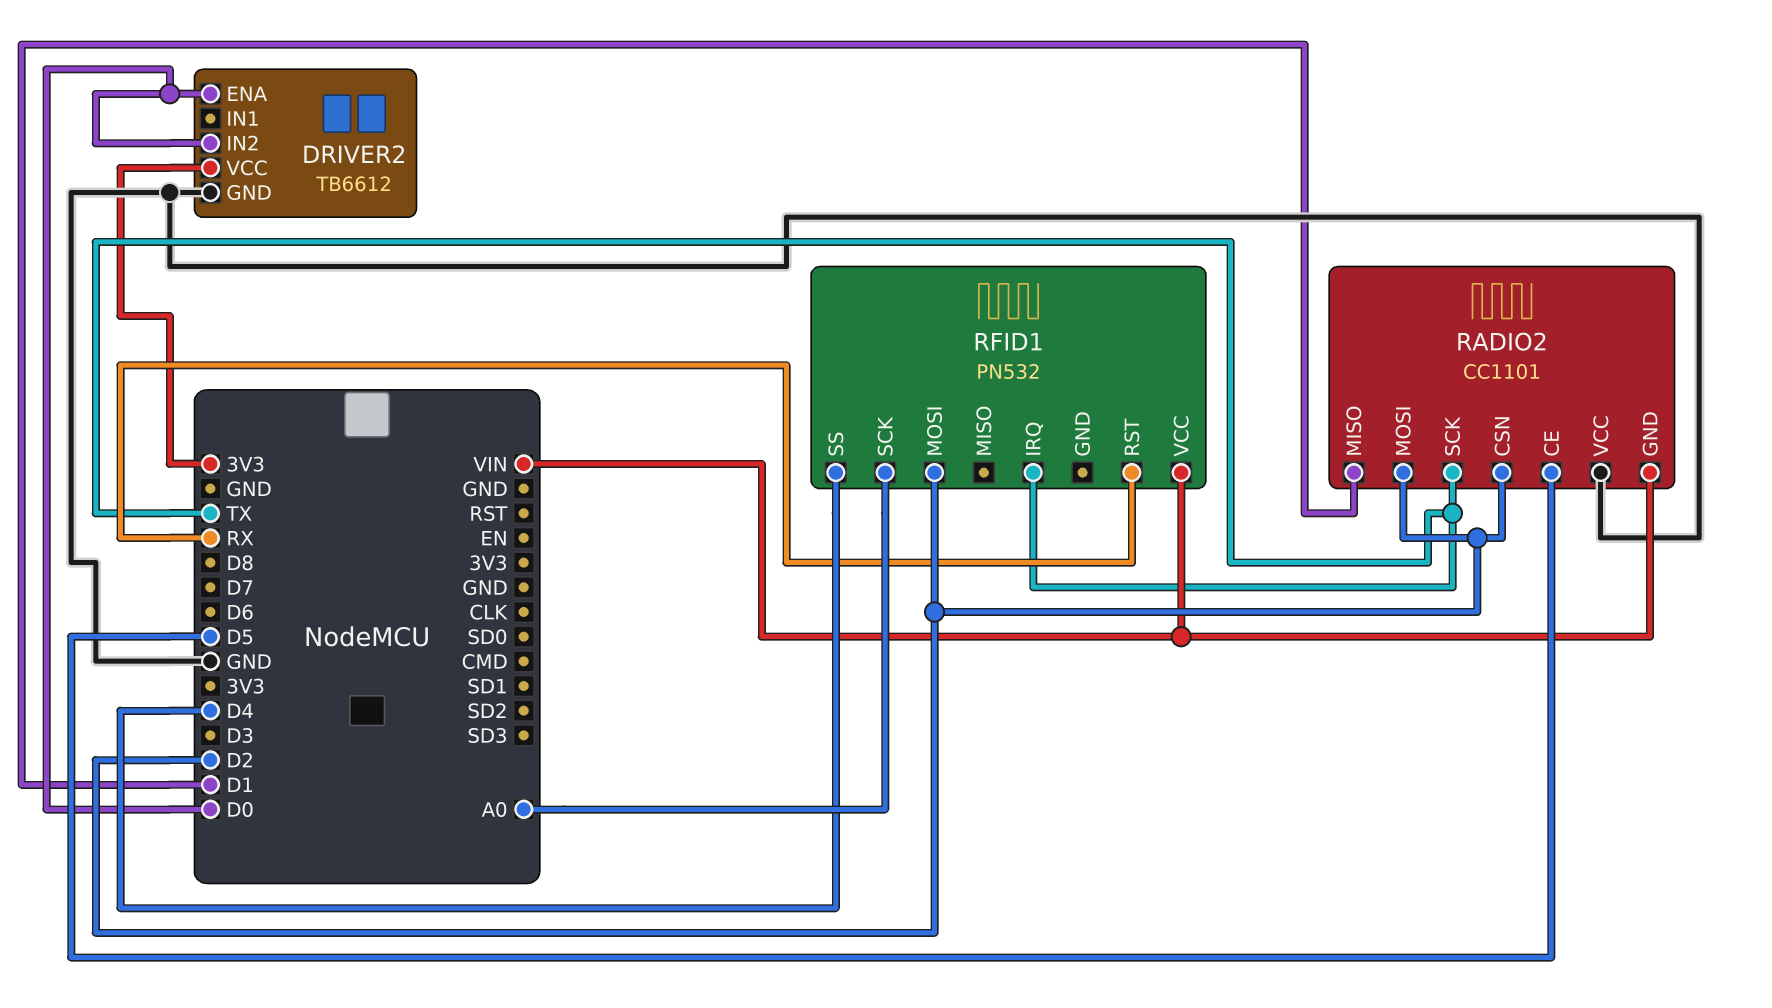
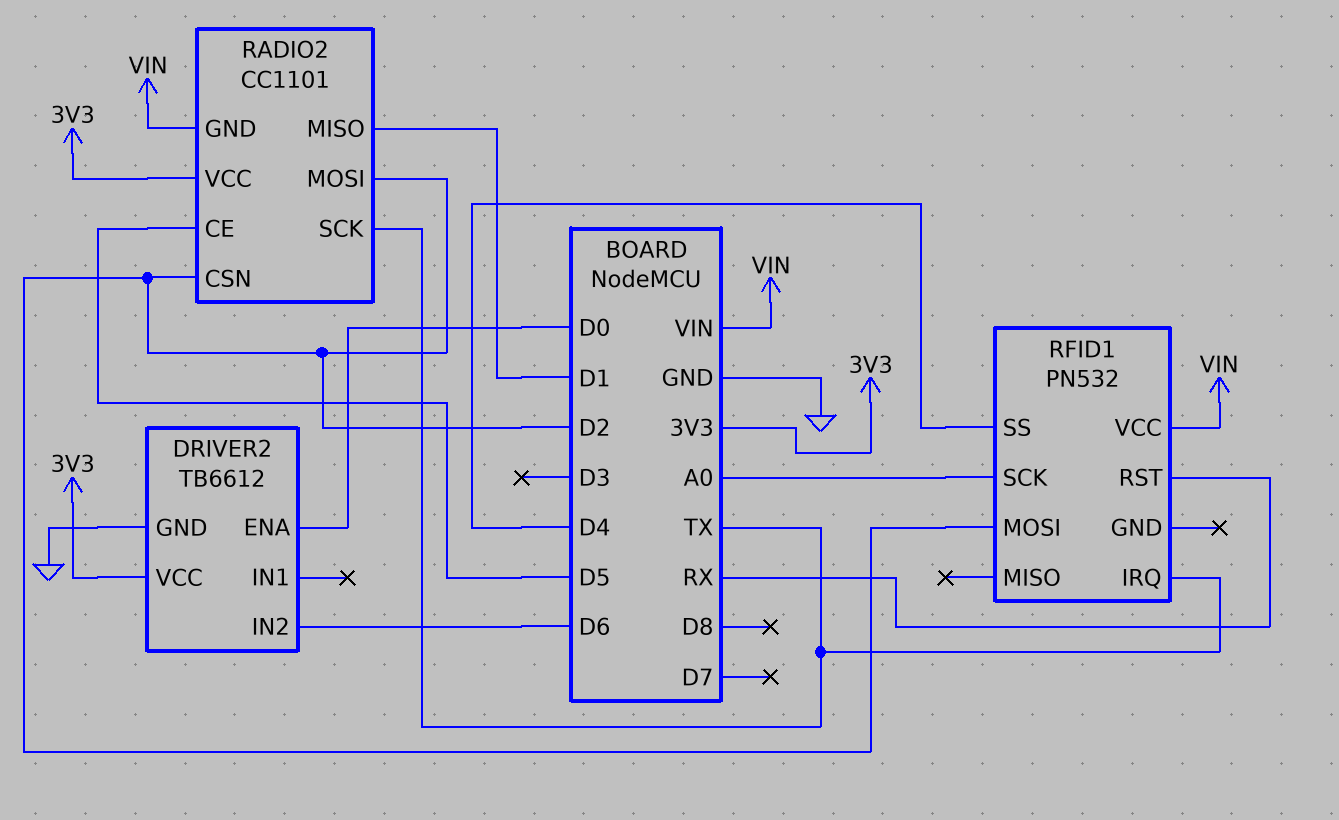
DRIVER2 pin IN2: D0 -> D6
RADIO2 pin VCC: GND -> 3V3

